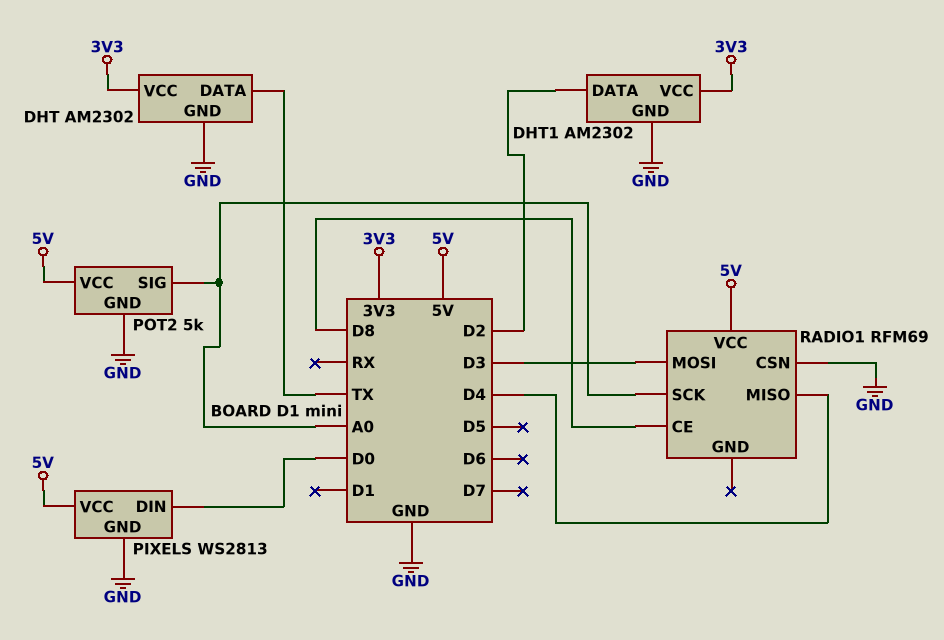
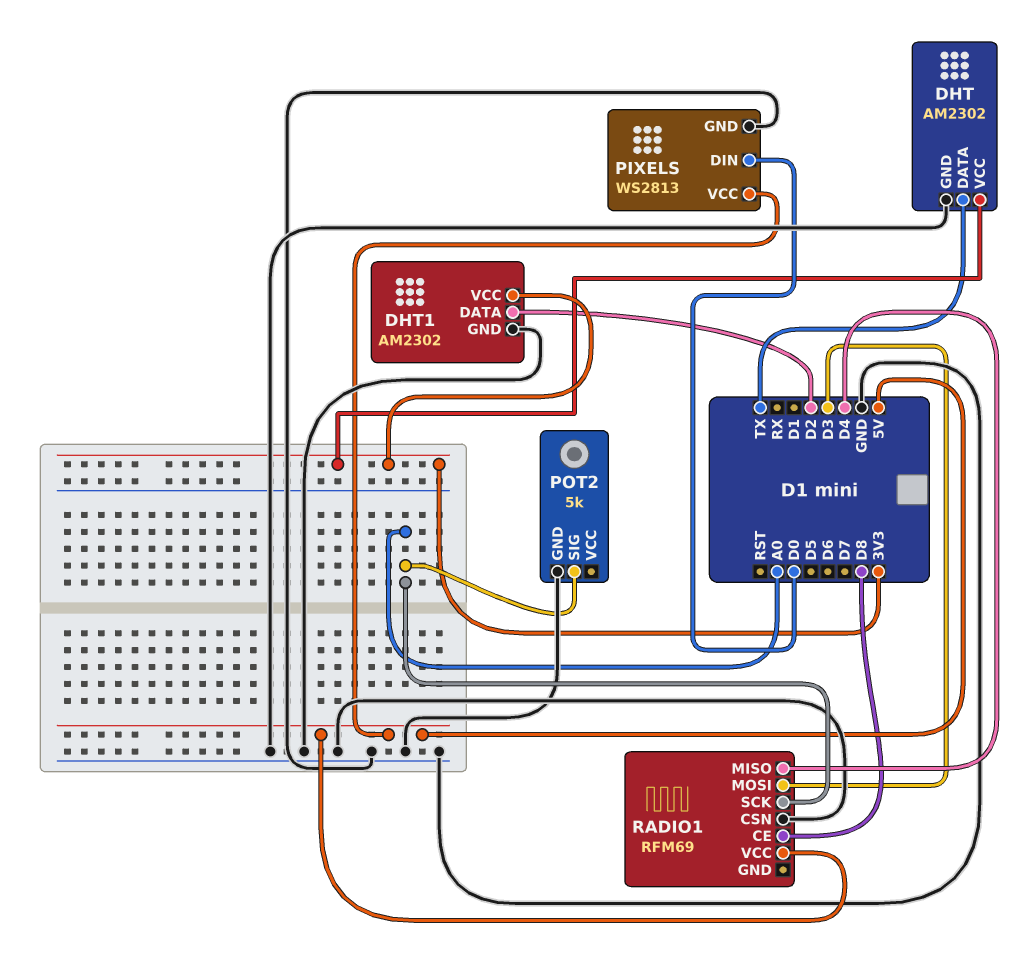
POT2 pin VCC: 5V -> none

